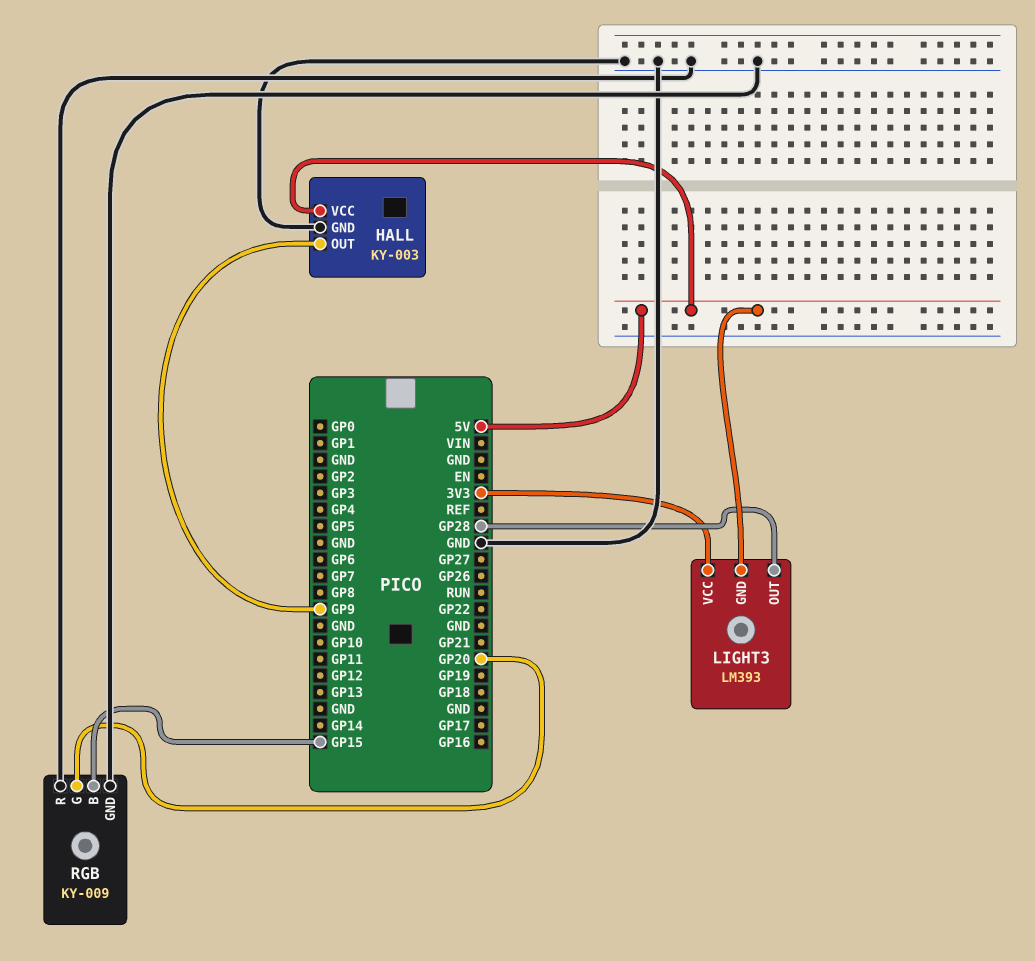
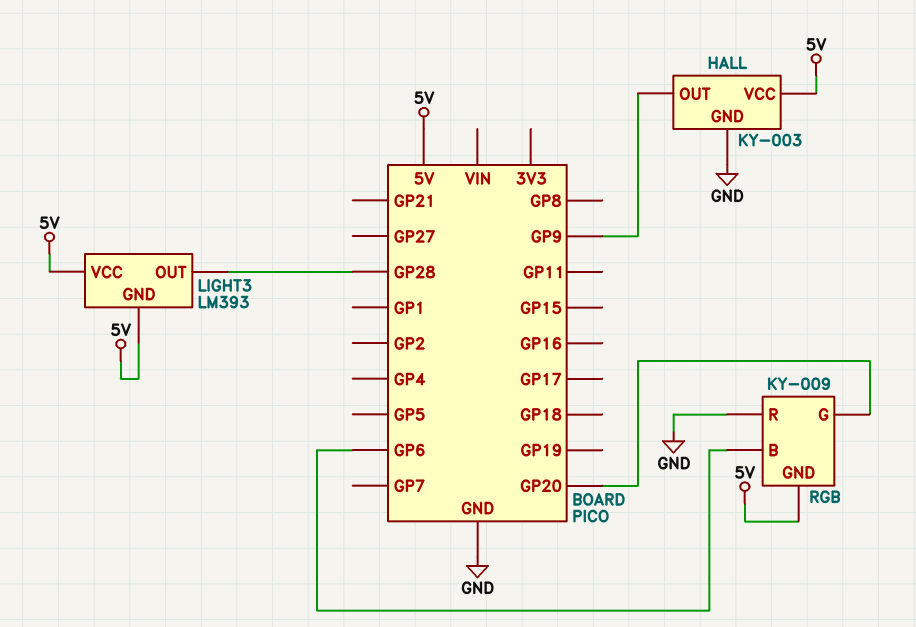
LIGHT3 pin VCC: 3V3 -> 5V
RGB pin B: GP15 -> GP6
RGB pin GND: GND -> 5V

